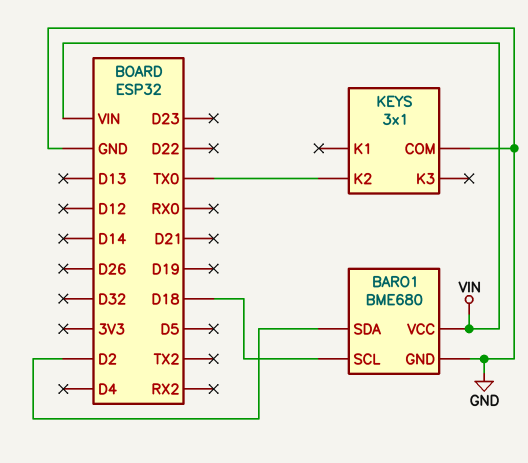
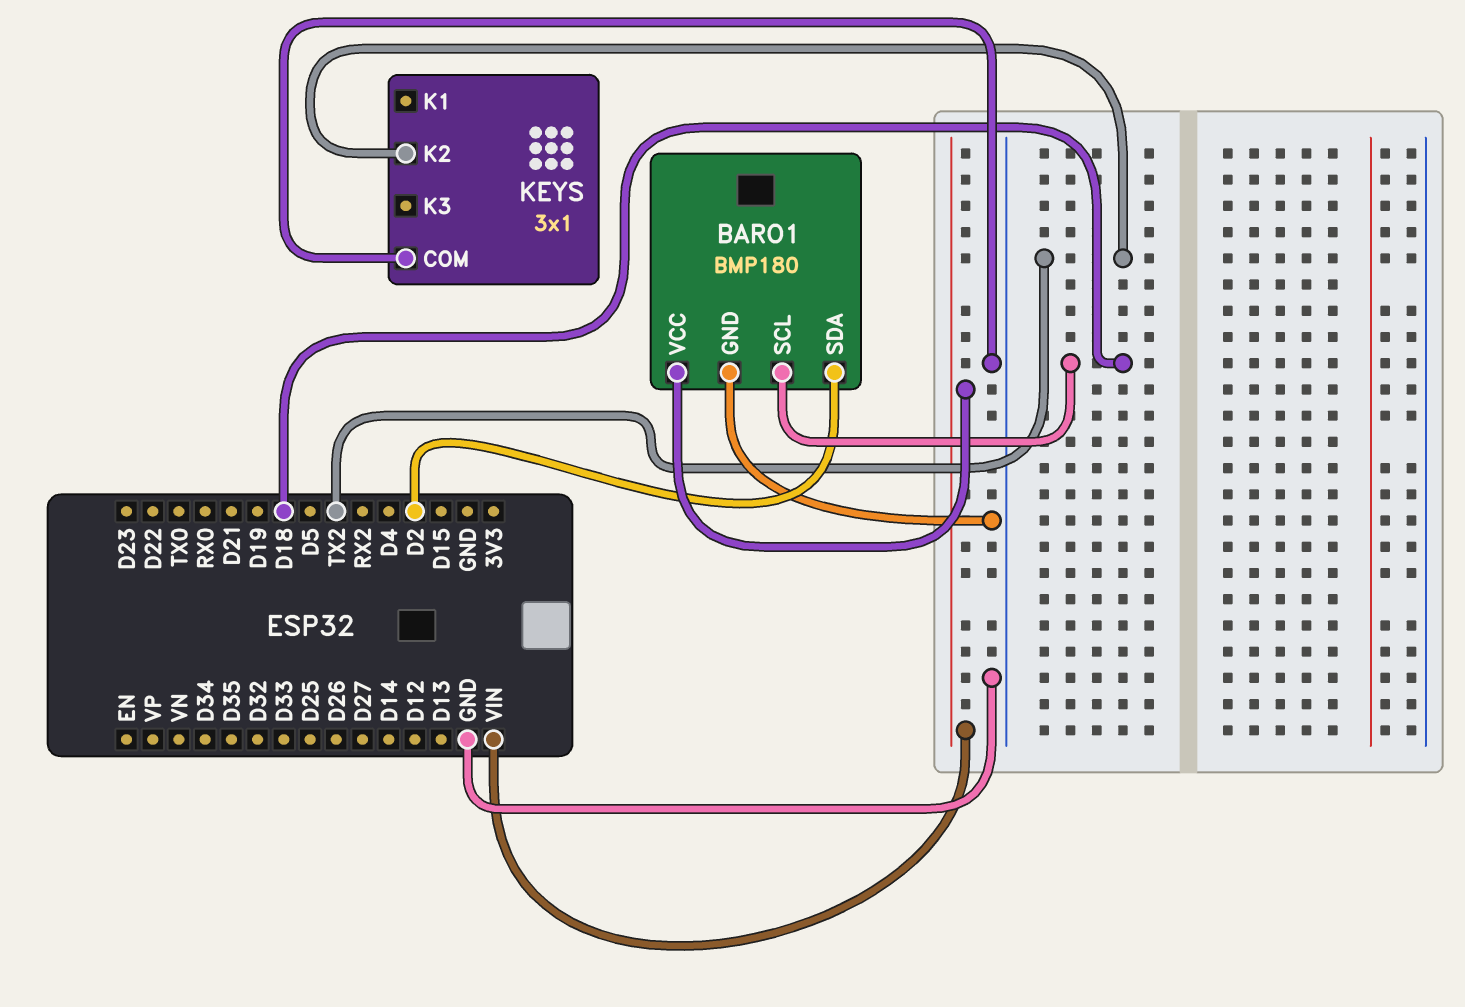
BARO1: BME680 -> BMP180
KEYS pin K2: TX0 -> TX2

